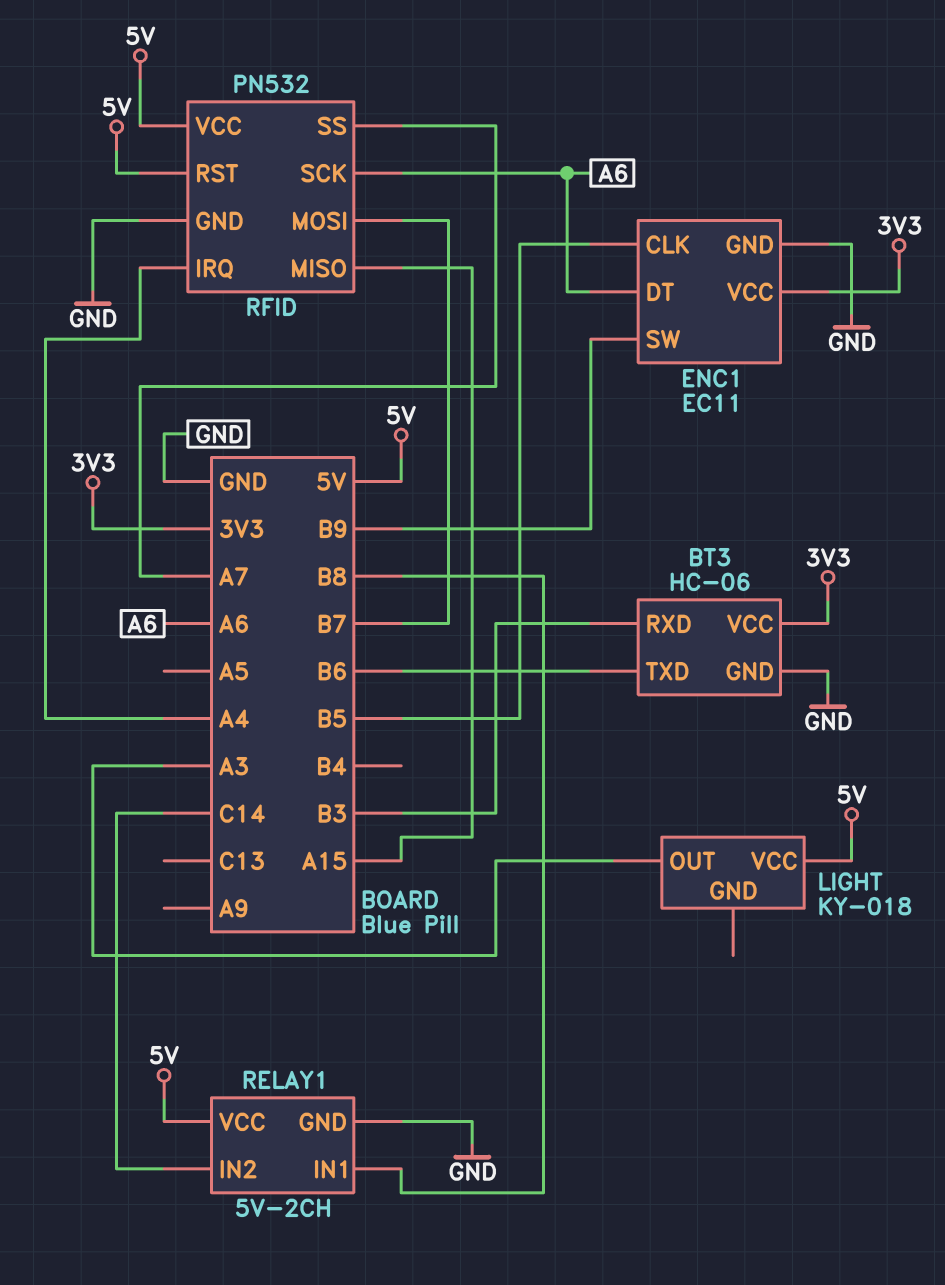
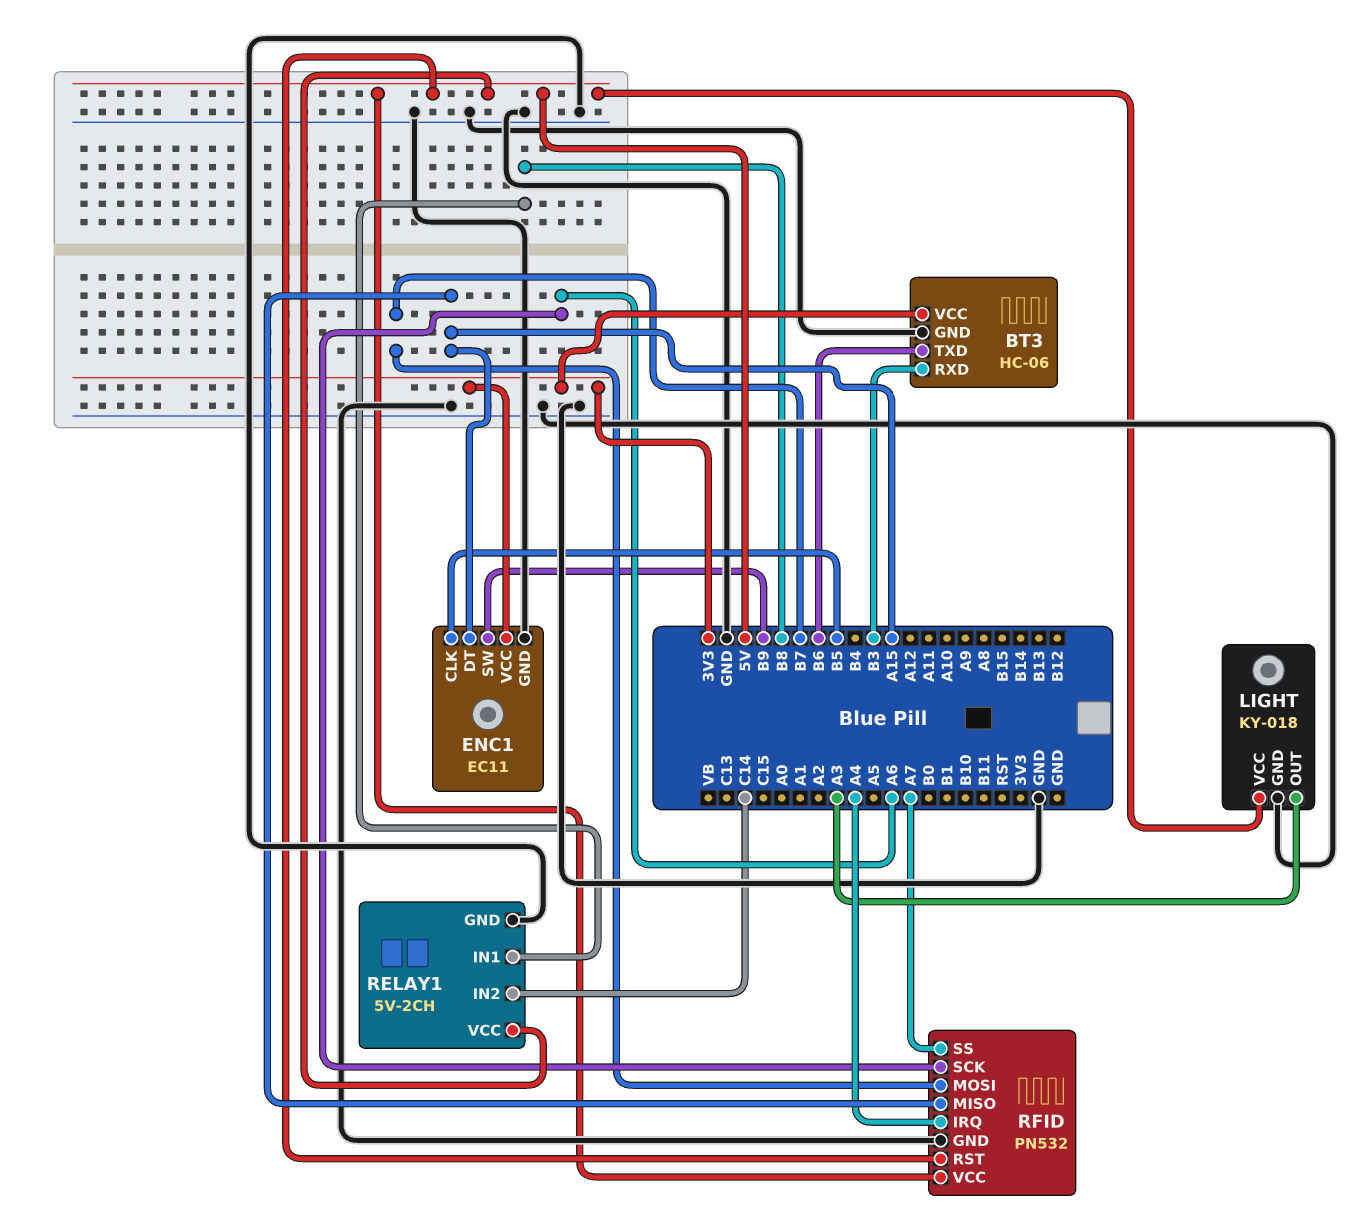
ENC1 pin DT: A6 -> A15
LIGHT pin GND: none -> GND

